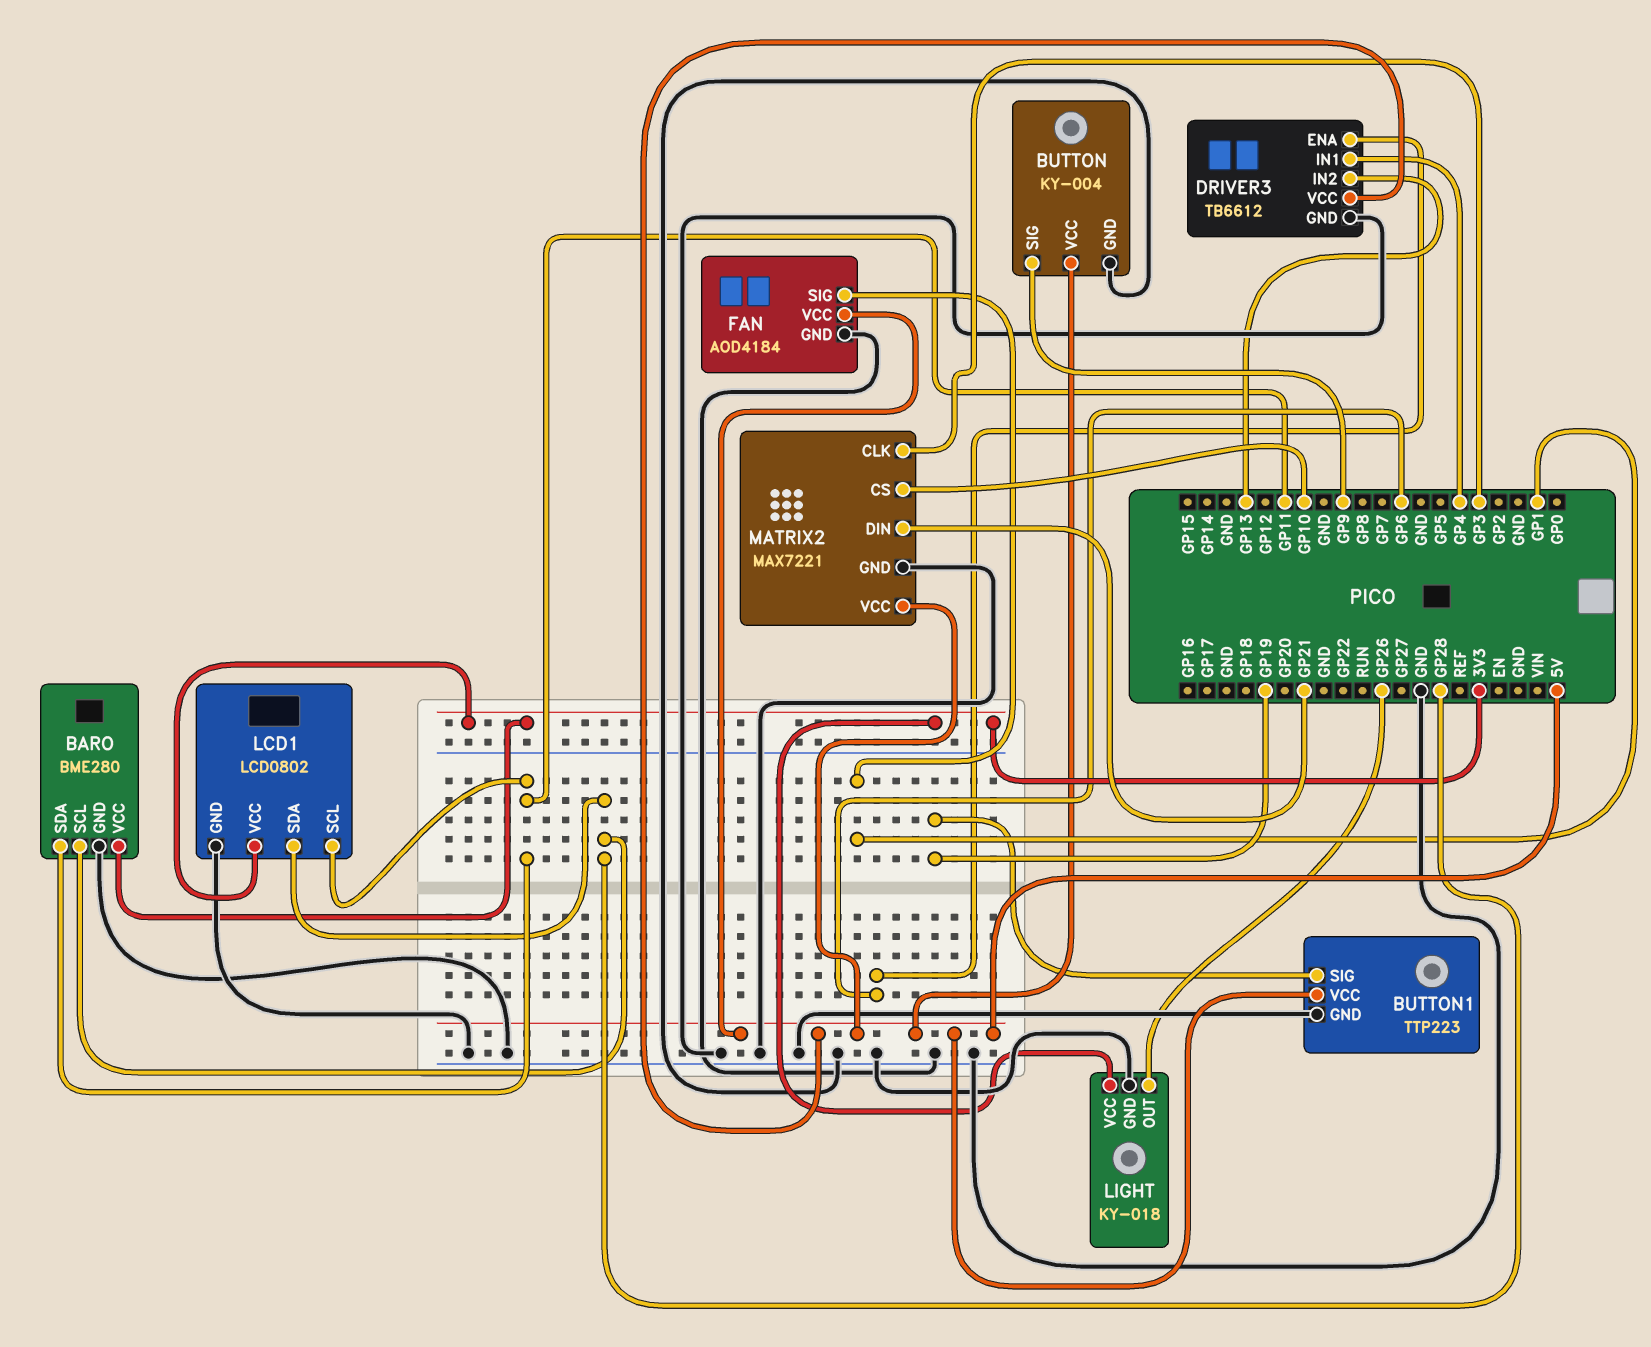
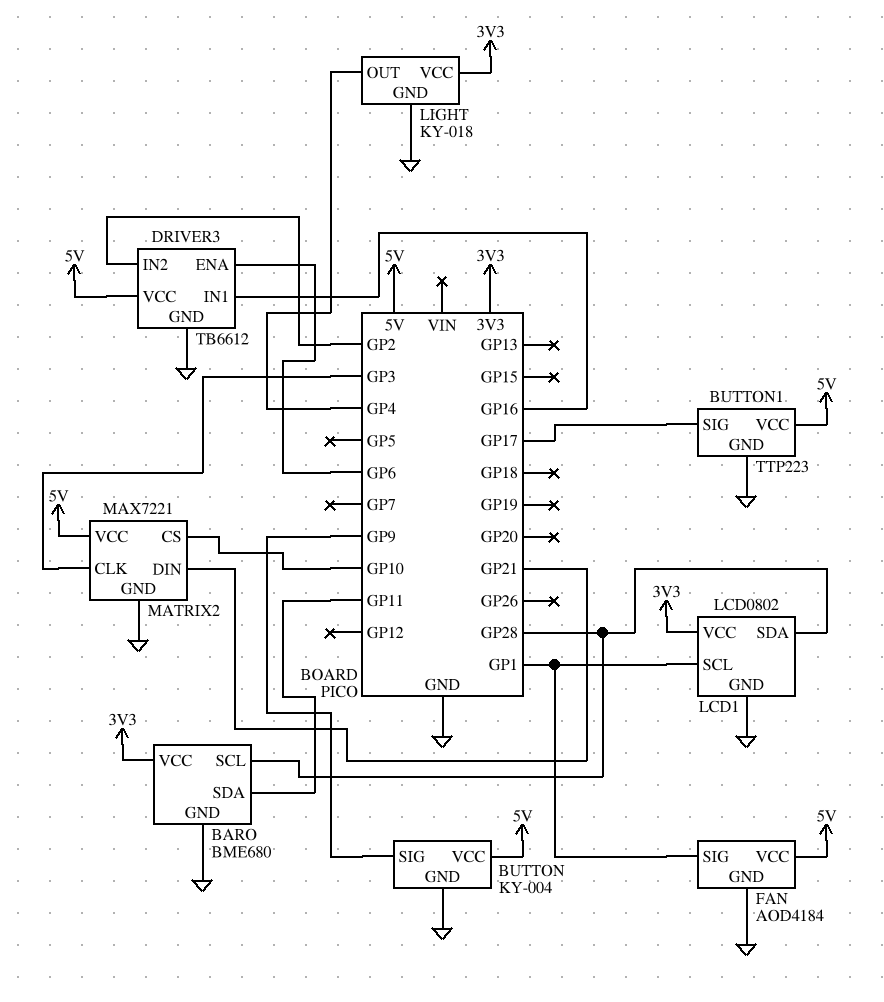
BARO: BME280 -> BME680
BUTTON1 pin SIG: GP19 -> GP17
DRIVER3 pin IN1: GP4 -> GP16
DRIVER3 pin IN2: GP13 -> GP2
LCD1 pin SCL: GP11 -> GP1
LIGHT pin OUT: GP26 -> GP4

